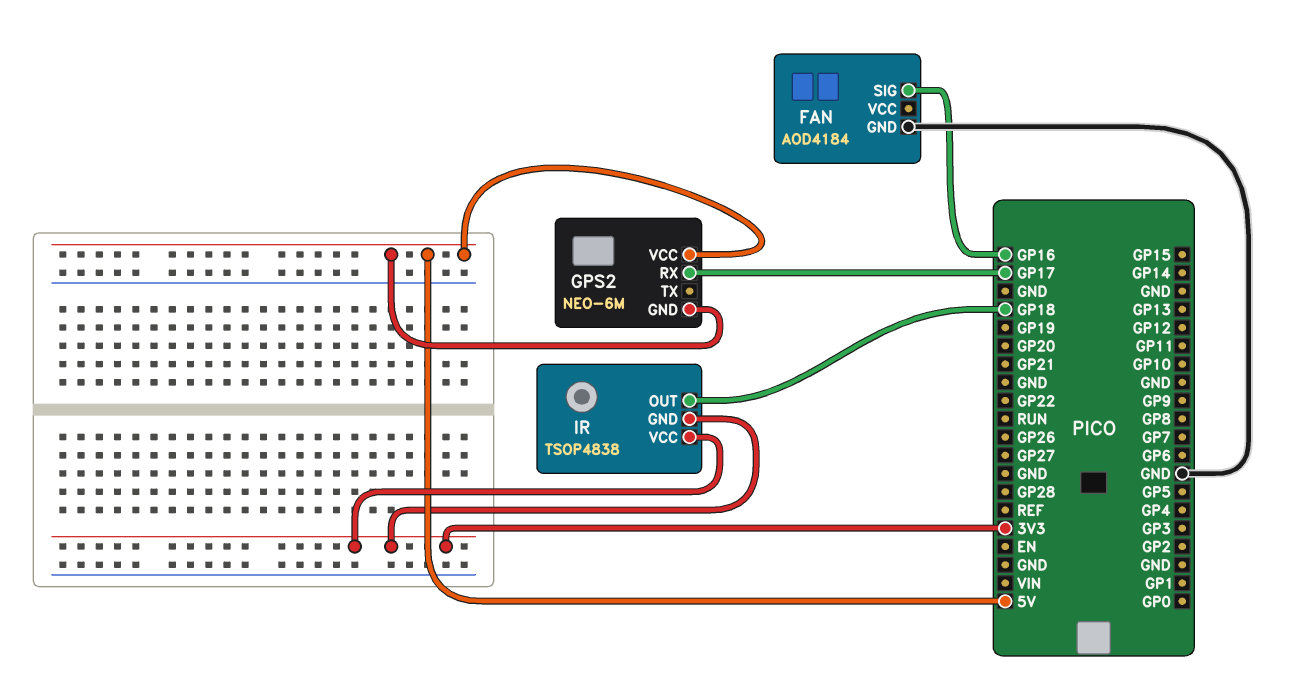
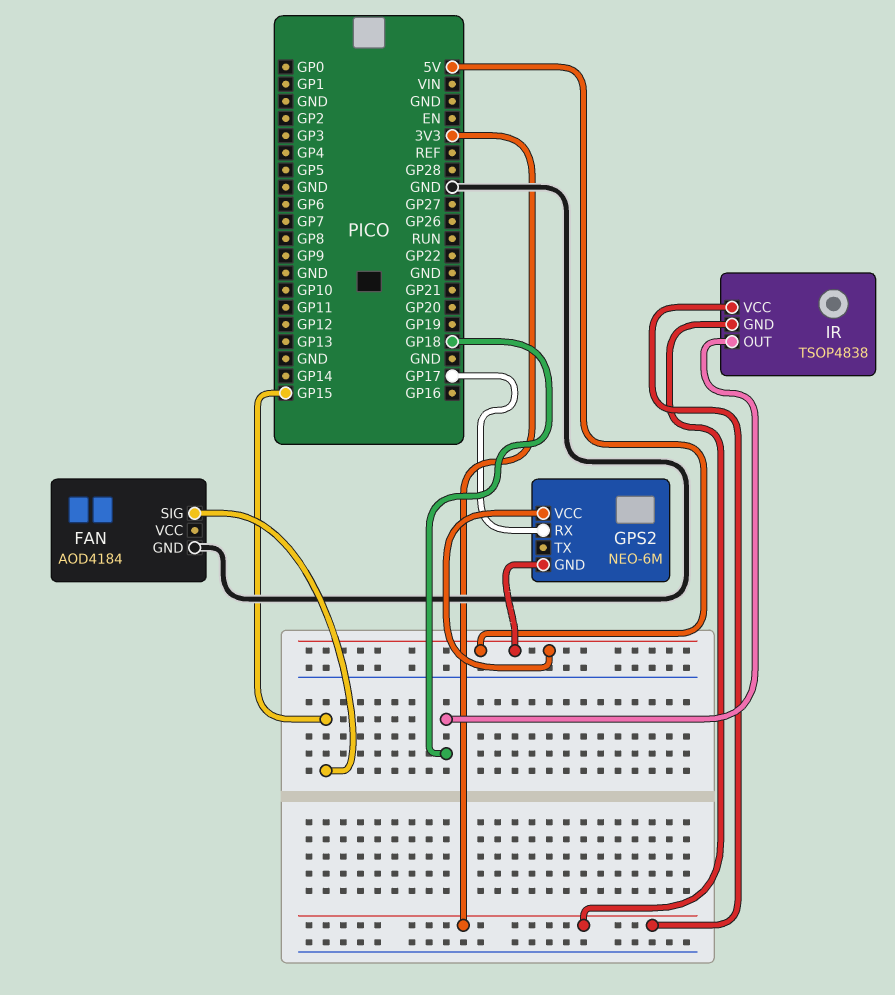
FAN pin SIG: GP16 -> GP15

